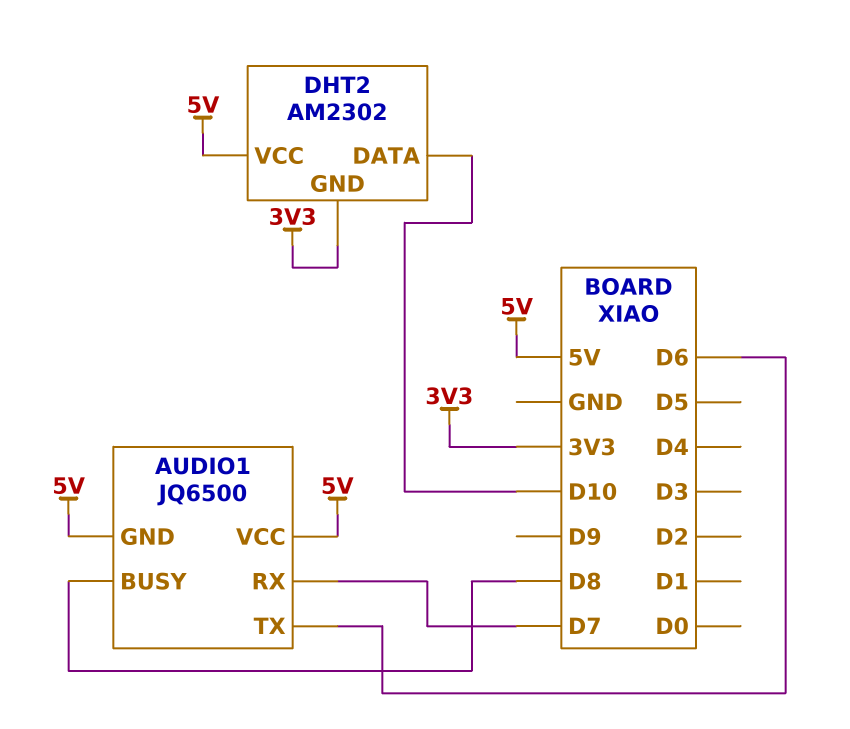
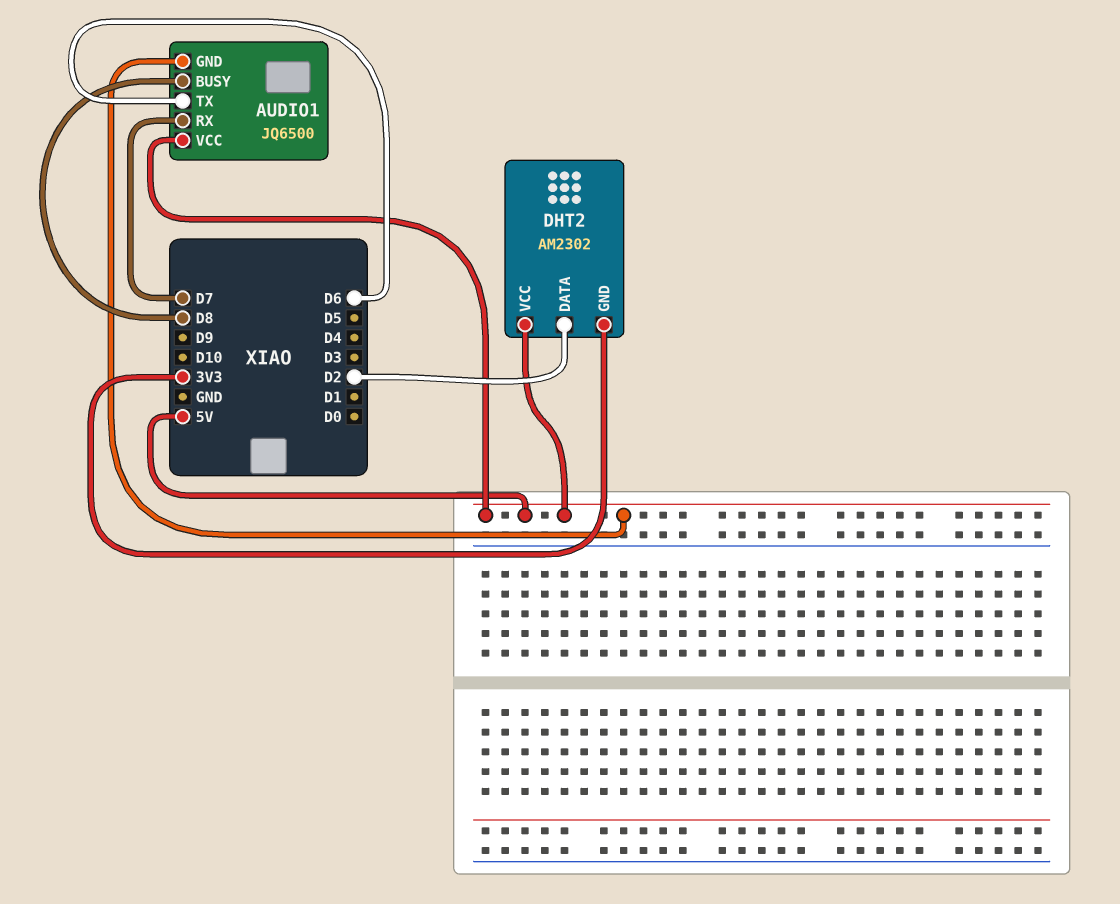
DHT2 pin DATA: D10 -> D2

